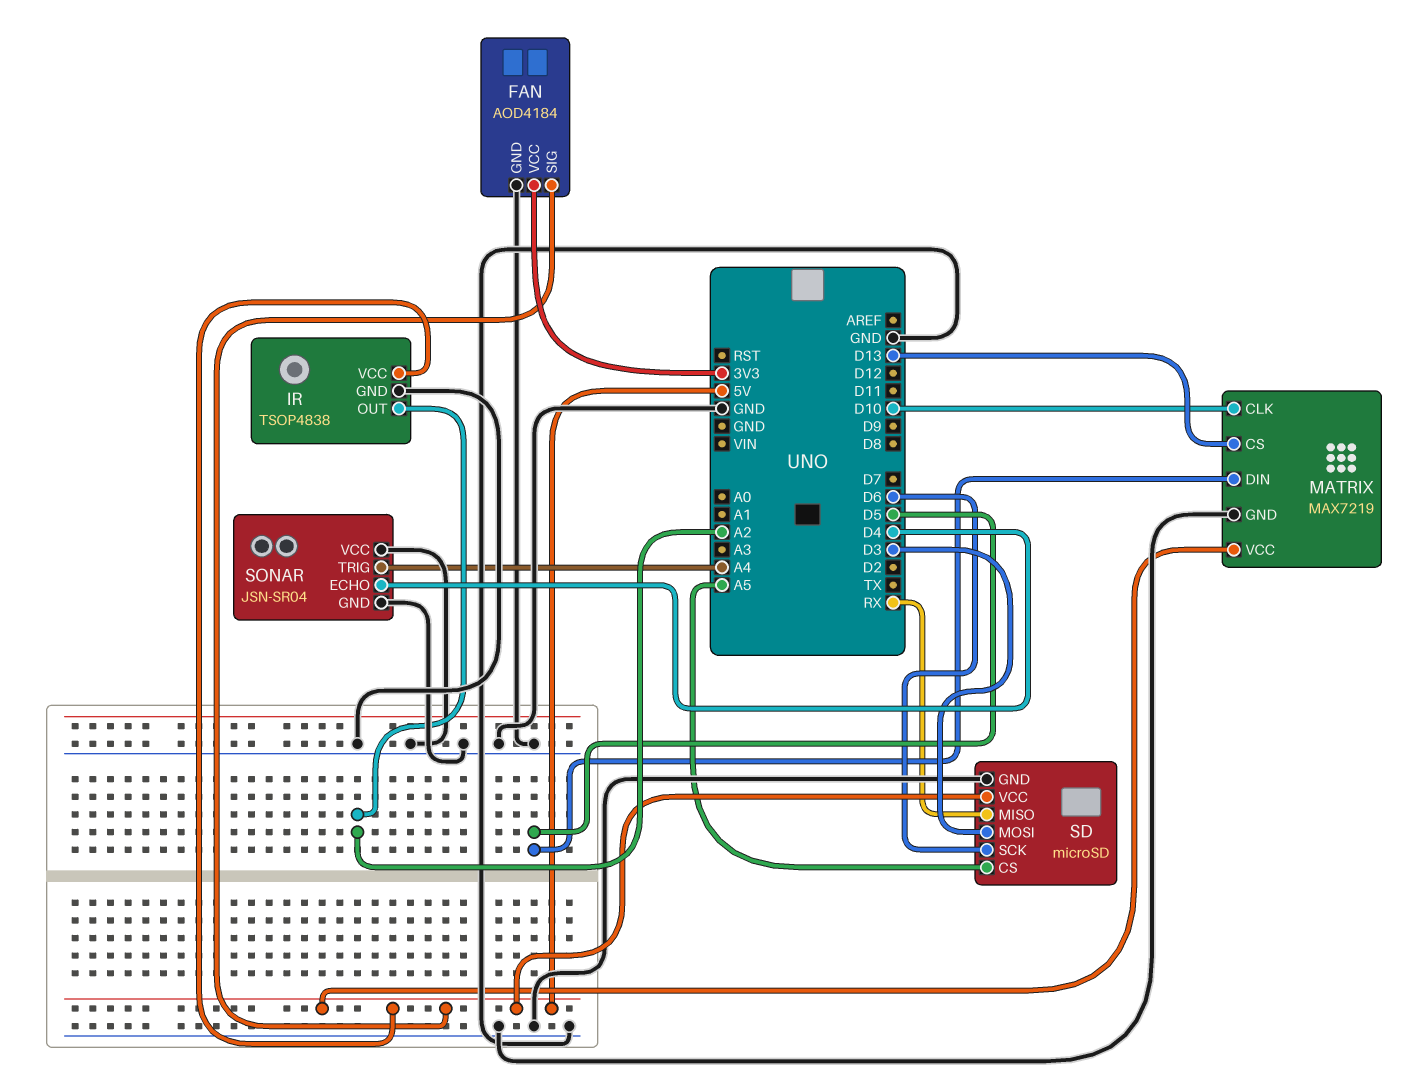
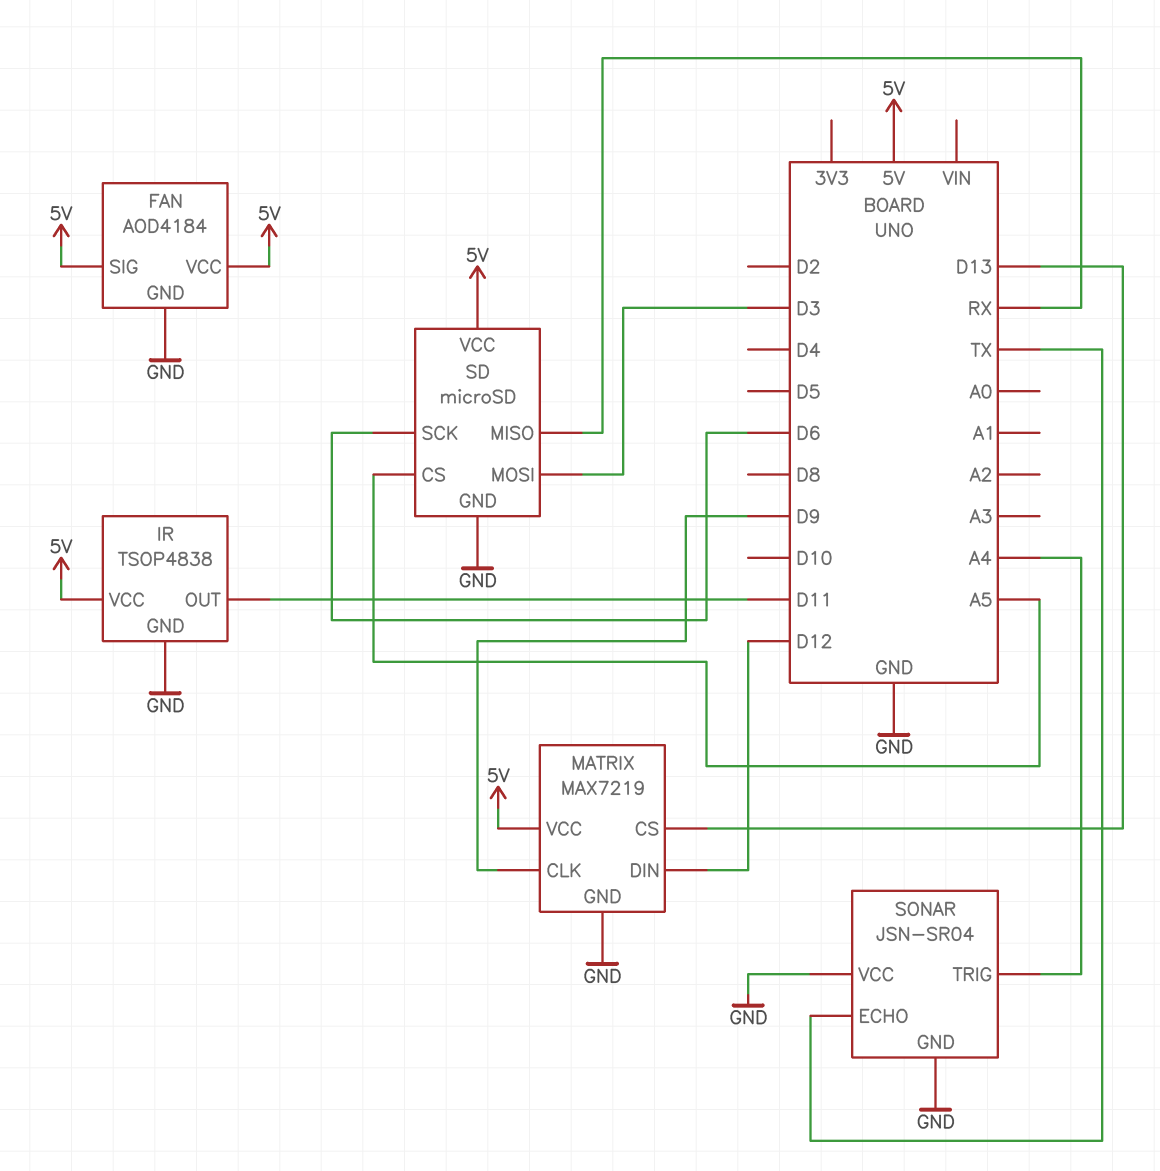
FAN pin VCC: 3V3 -> 5V
IR pin OUT: A2 -> D11
MATRIX pin CLK: D10 -> D9
MATRIX pin DIN: D5 -> D12
SONAR pin ECHO: D4 -> TX

